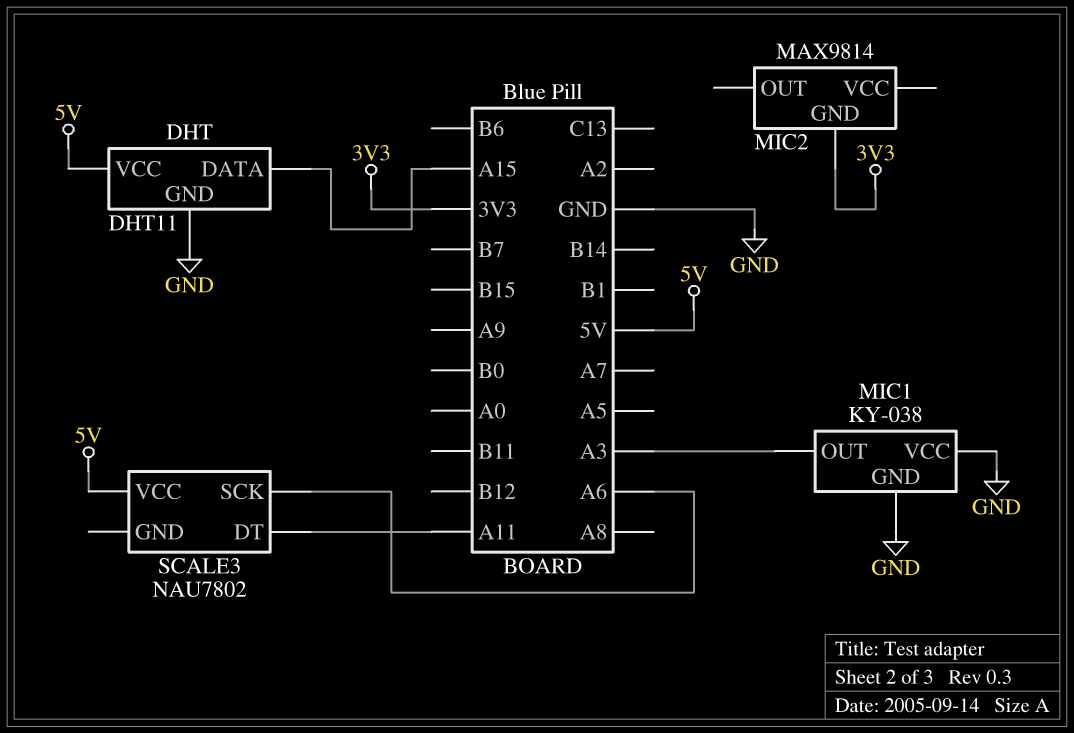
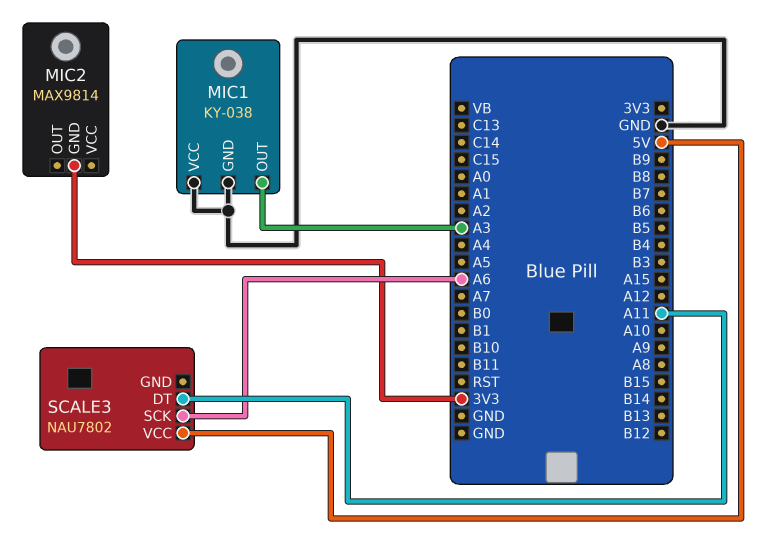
DHT: DHT11 -> none
DHT pin DATA: A15 -> none
DHT pin GND: GND -> none
DHT pin VCC: 5V -> none

